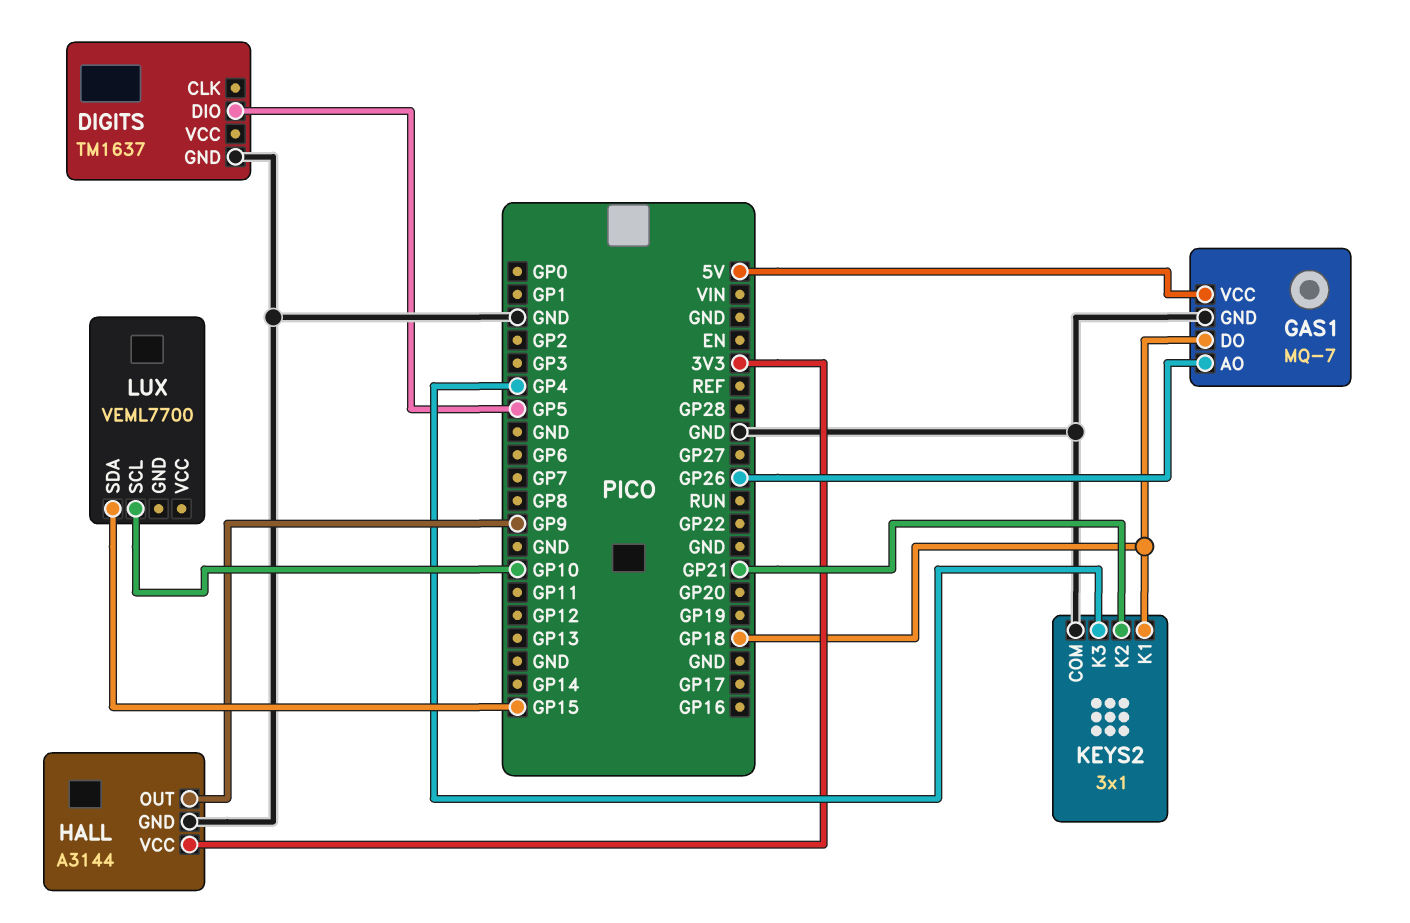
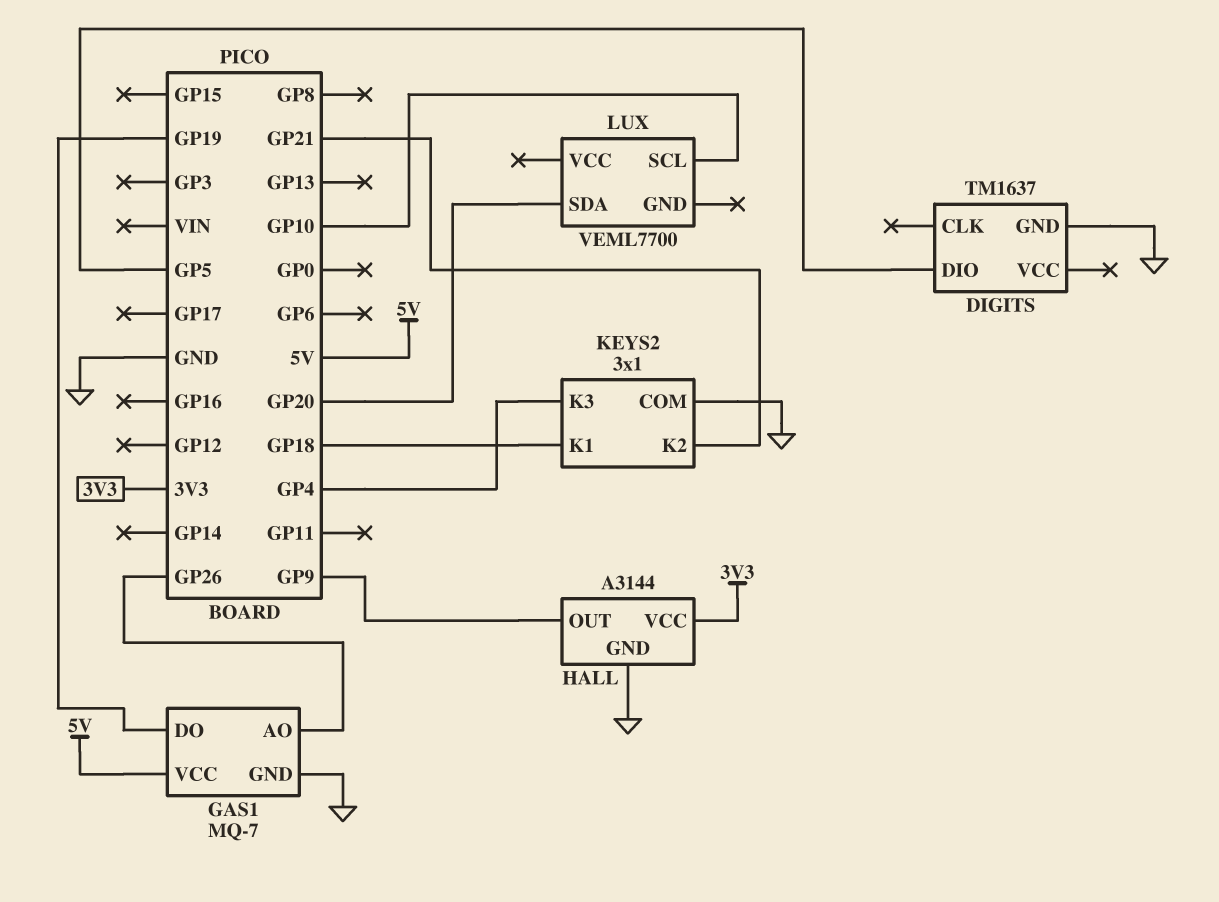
GAS1 pin DO: GP18 -> GP19
LUX pin SDA: GP15 -> GP20

